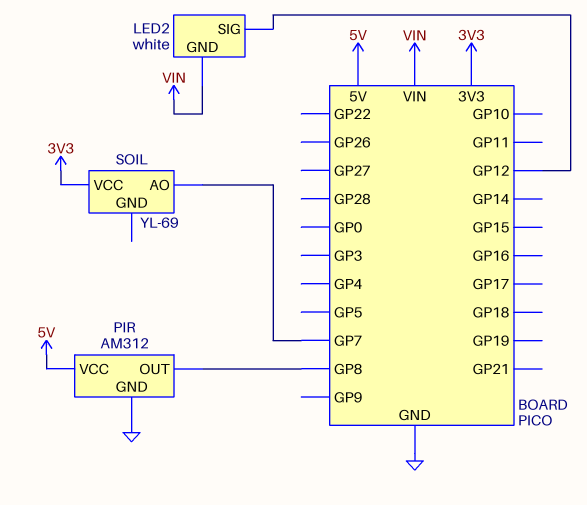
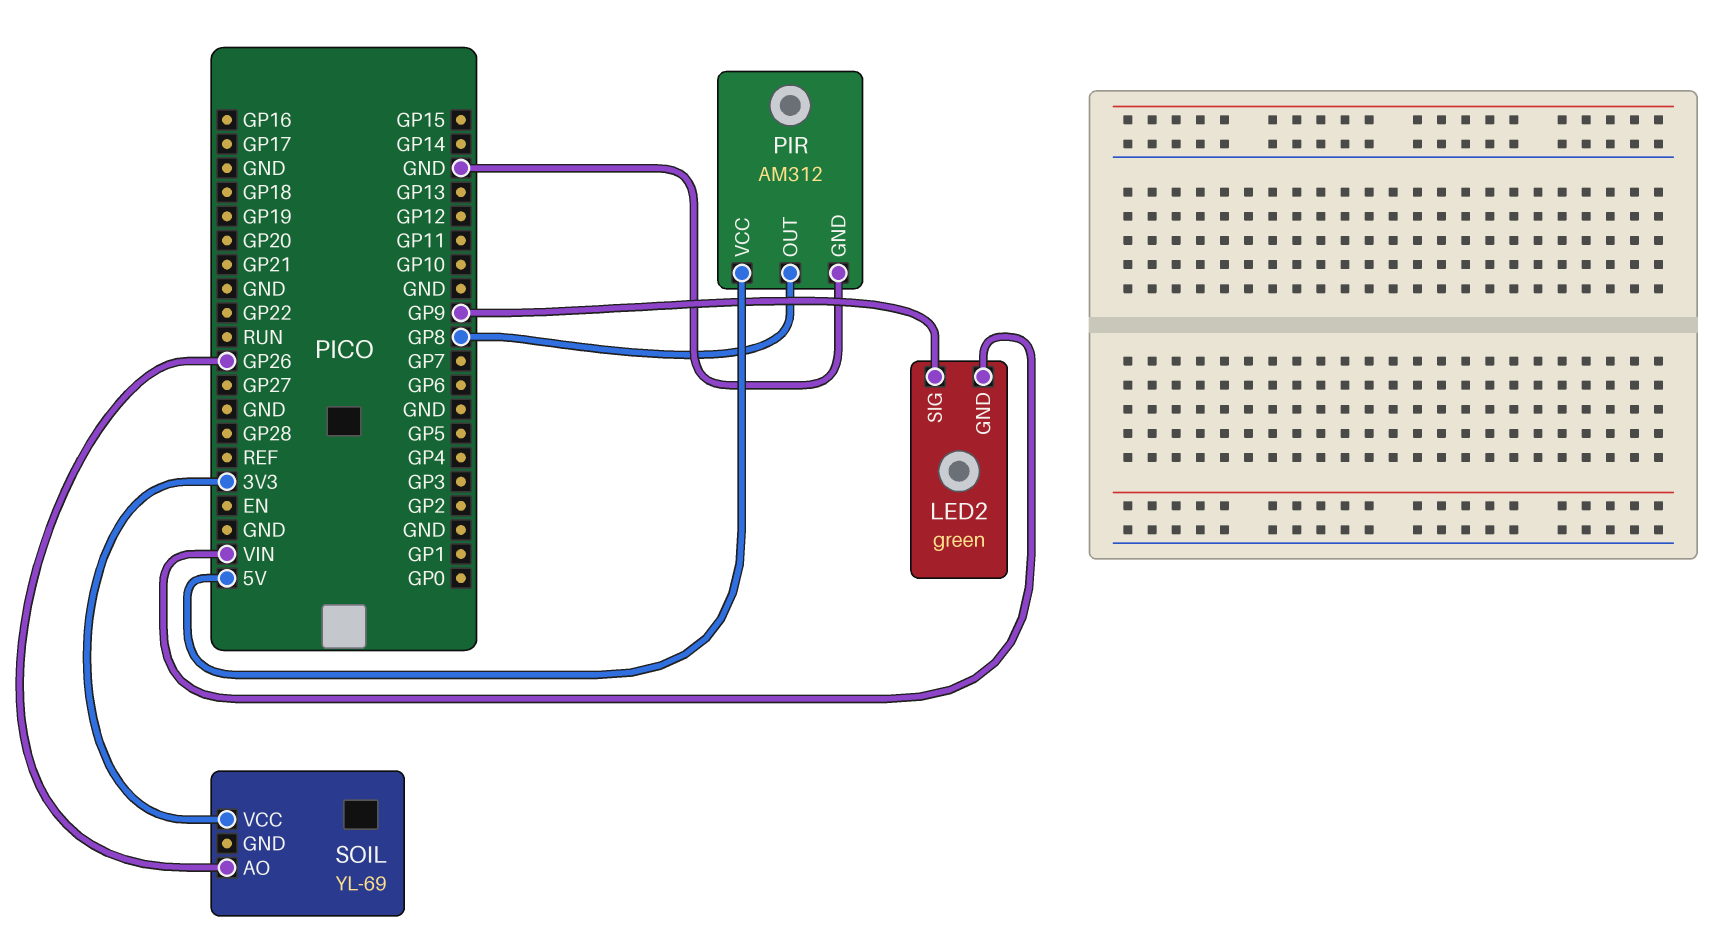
LED2: white -> green
LED2 pin SIG: GP12 -> GP9
SOIL pin AO: GP7 -> GP26

